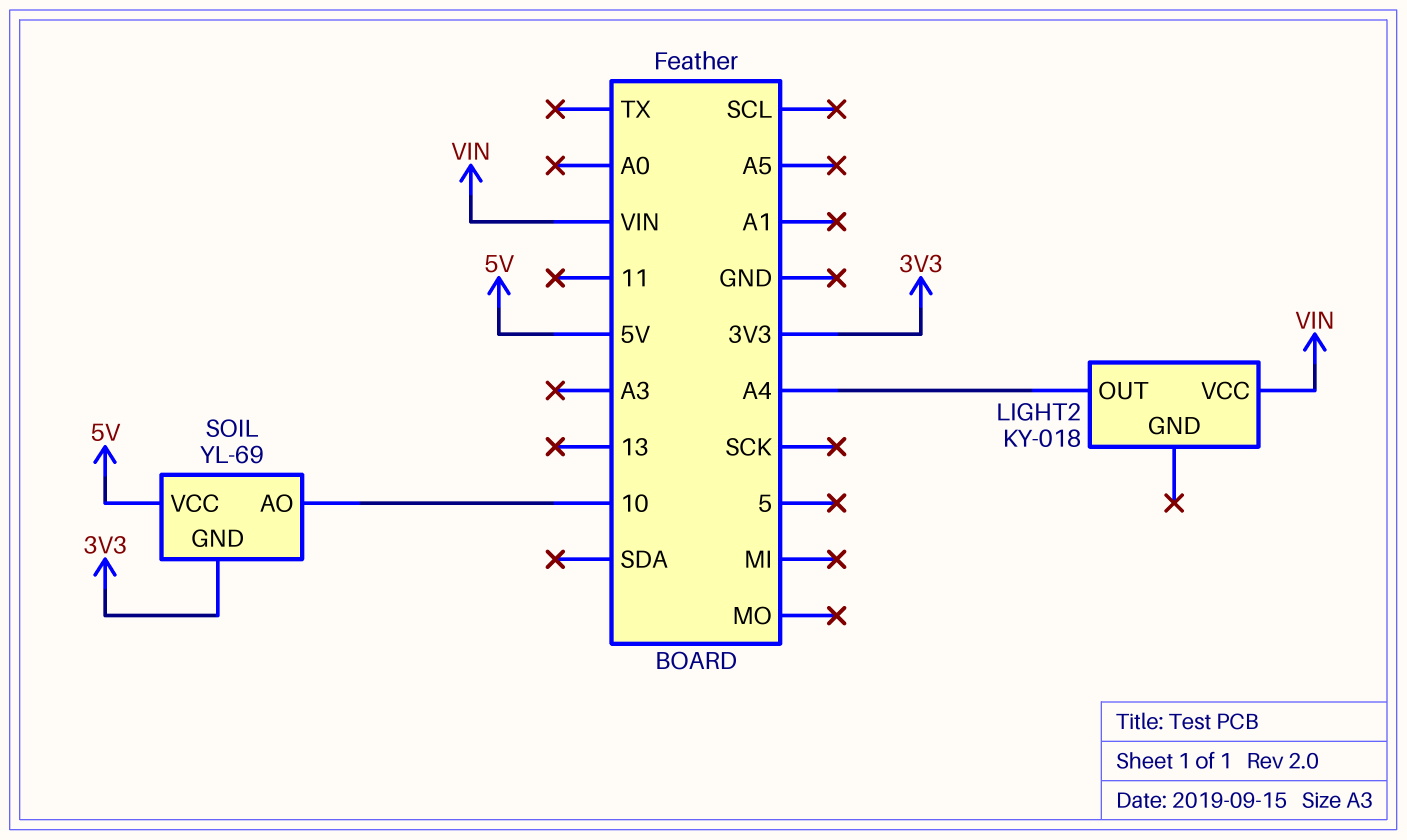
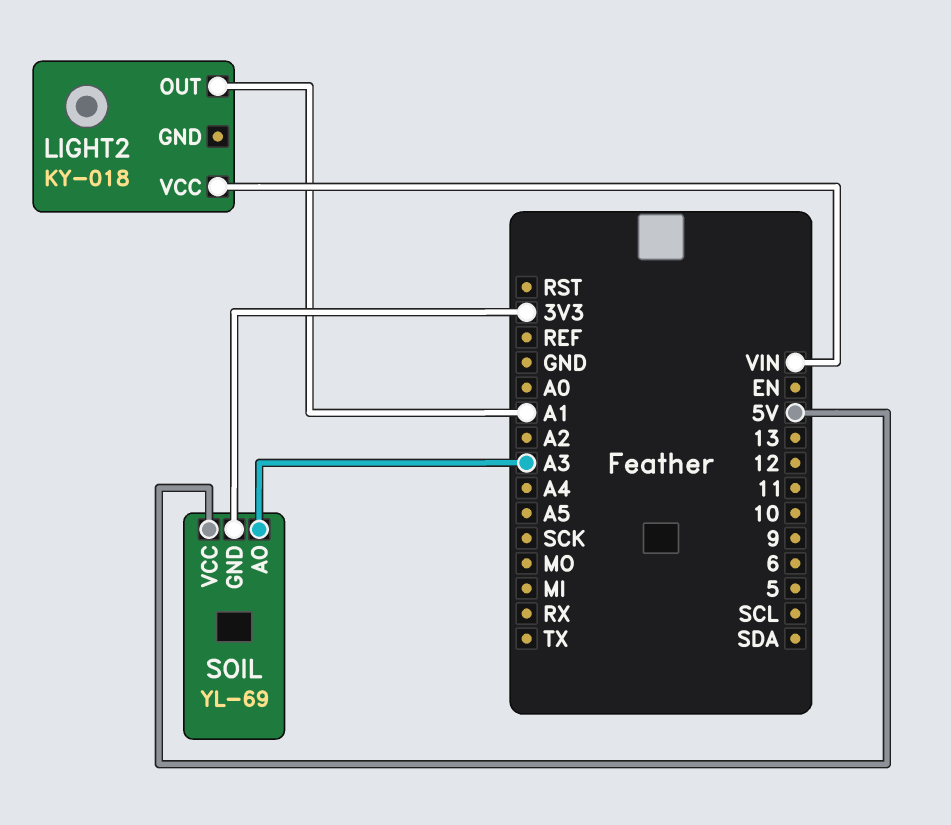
LIGHT2 pin OUT: A4 -> A1
SOIL pin AO: 10 -> A3

